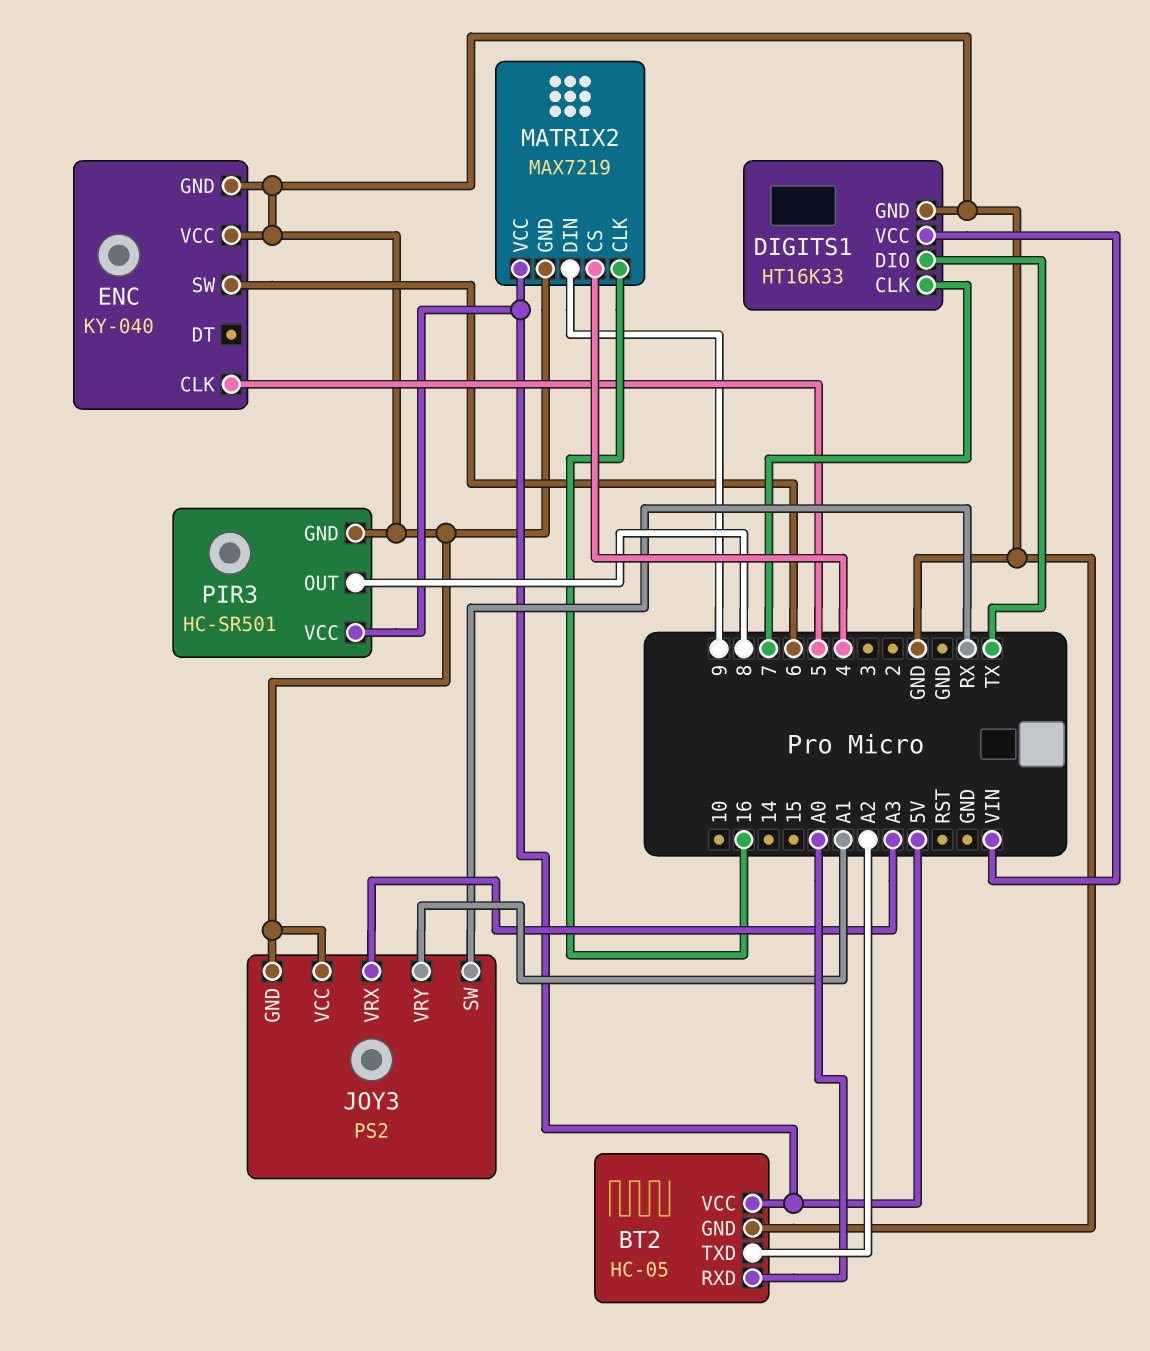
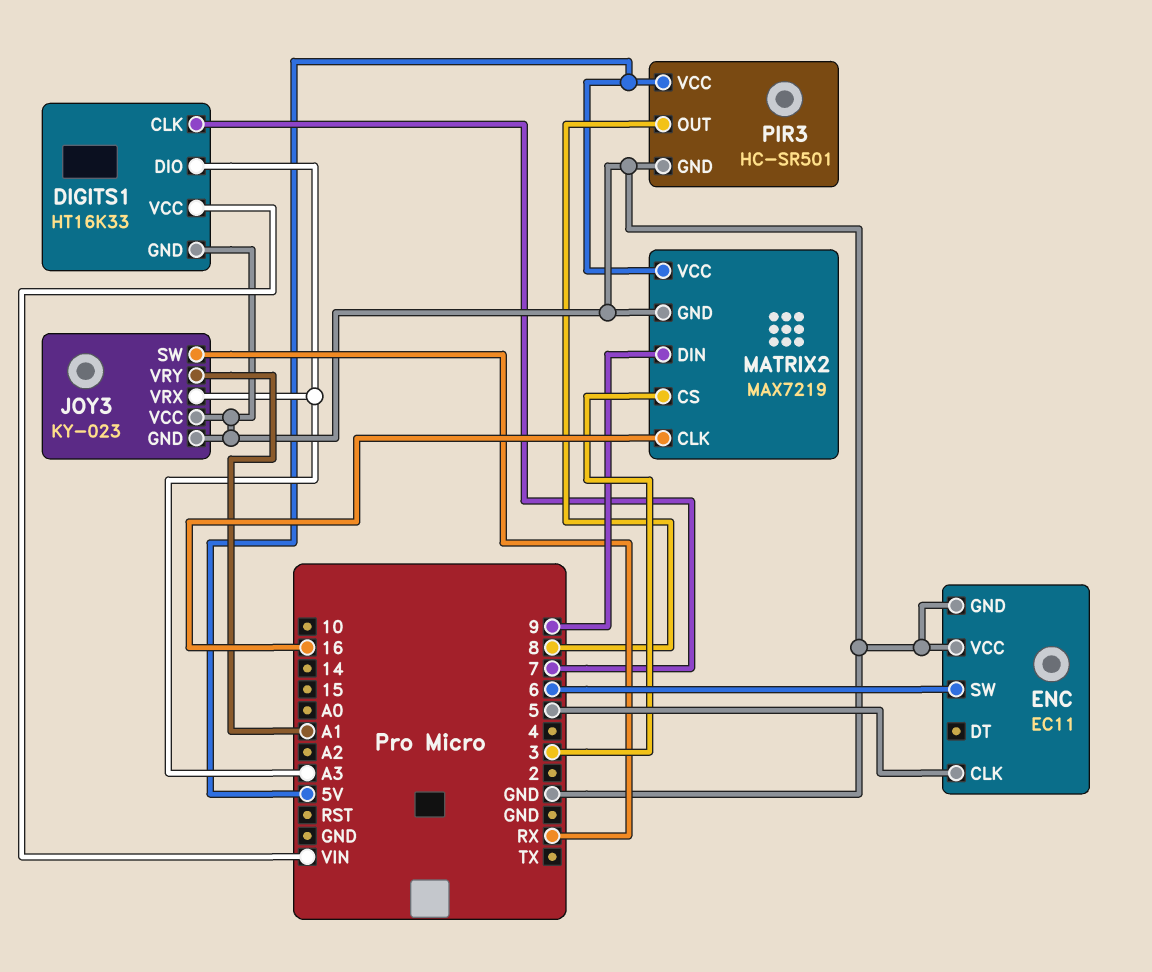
BT2: HC-05 -> none
BT2 pin GND: GND -> none
BT2 pin RXD: A0 -> none
BT2 pin TXD: A2 -> none
BT2 pin VCC: 5V -> none
DIGITS1 pin DIO: TX -> A3
ENC: KY-040 -> EC11
JOY3: PS2 -> KY-023
MATRIX2 pin CS: 4 -> 3

